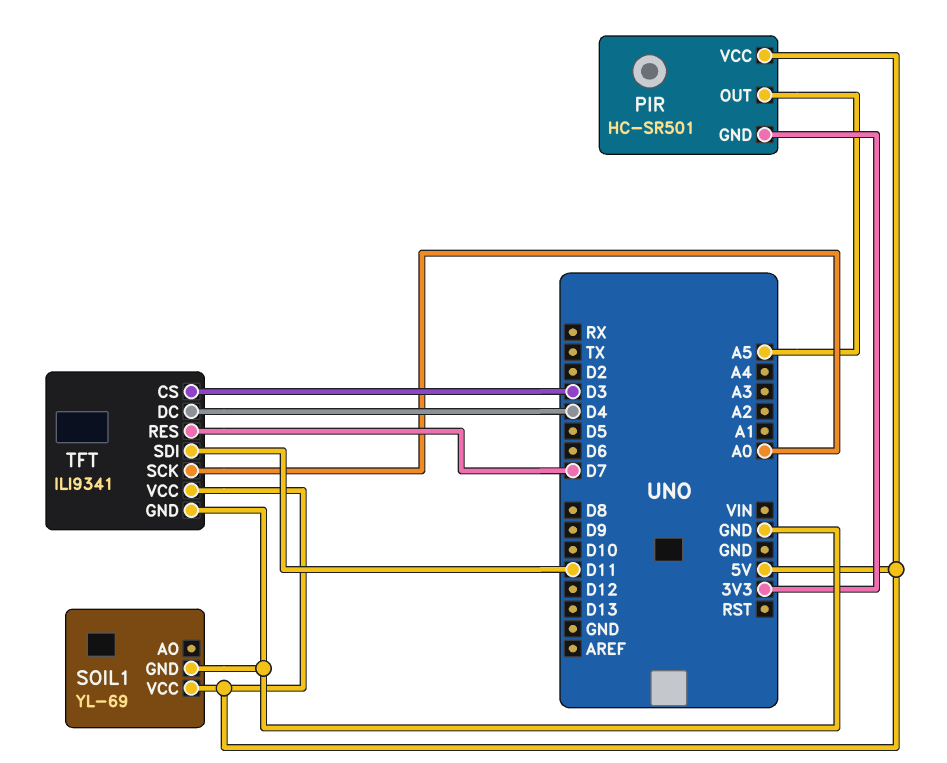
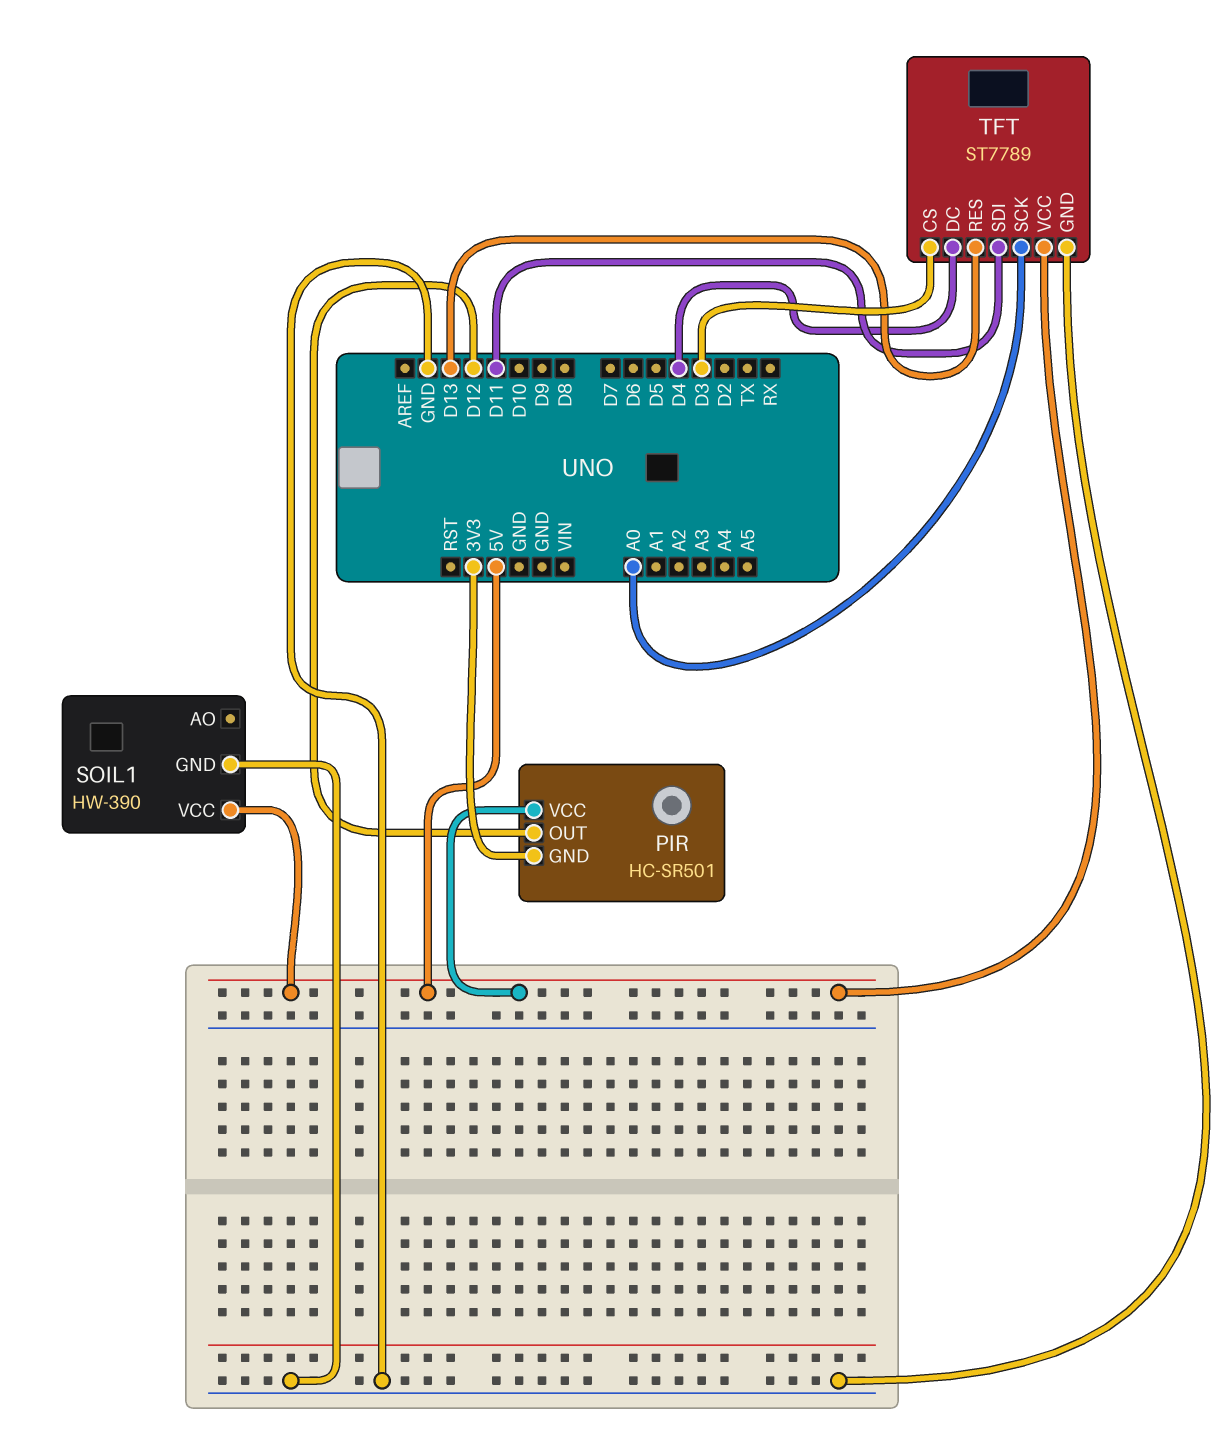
PIR pin OUT: A5 -> D12
SOIL1: YL-69 -> HW-390
TFT: ILI9341 -> ST7789
TFT pin RES: D7 -> D13

